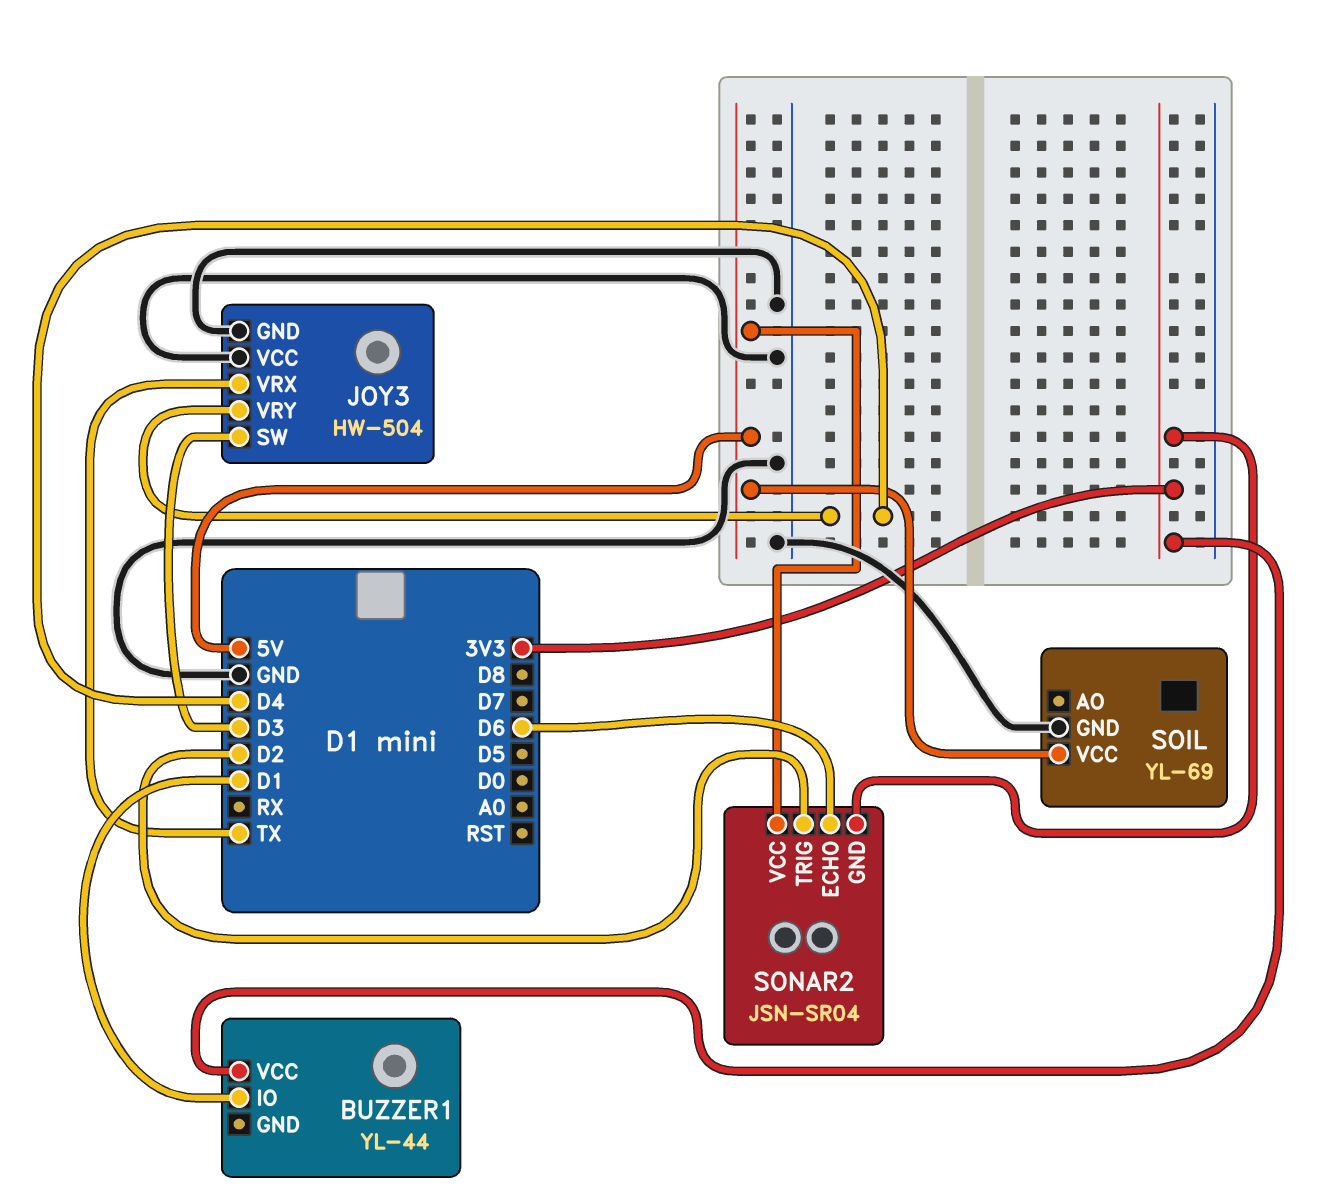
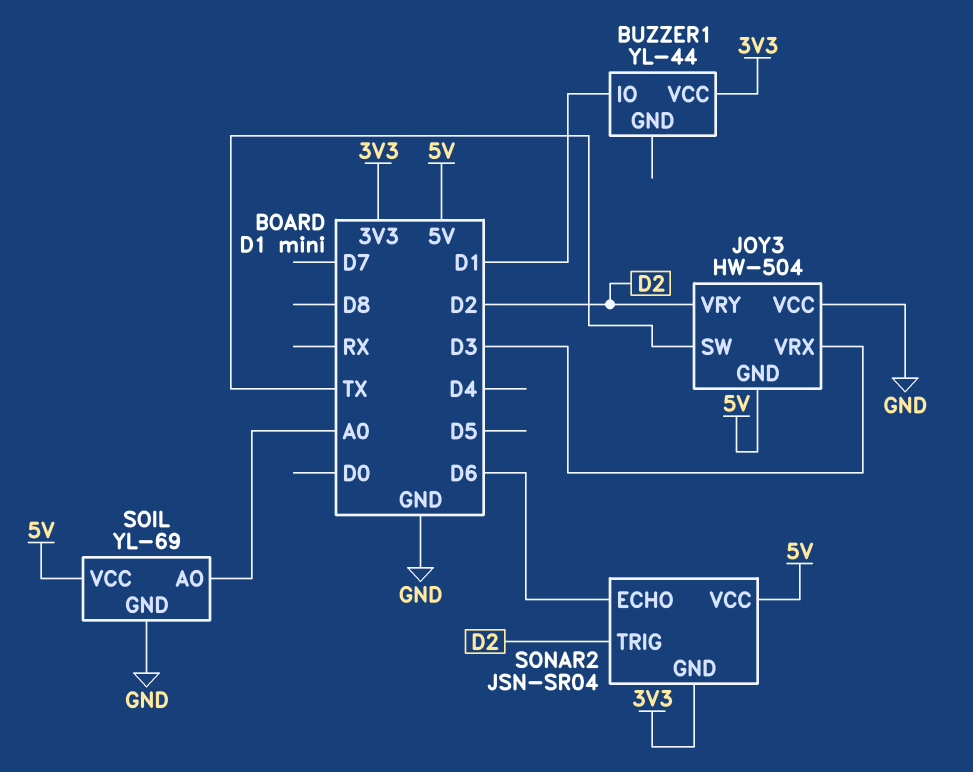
JOY3 pin GND: GND -> 5V
JOY3 pin SW: D3 -> TX
JOY3 pin VRX: TX -> D3
JOY3 pin VRY: D4 -> D2
SOIL pin AO: none -> A0

